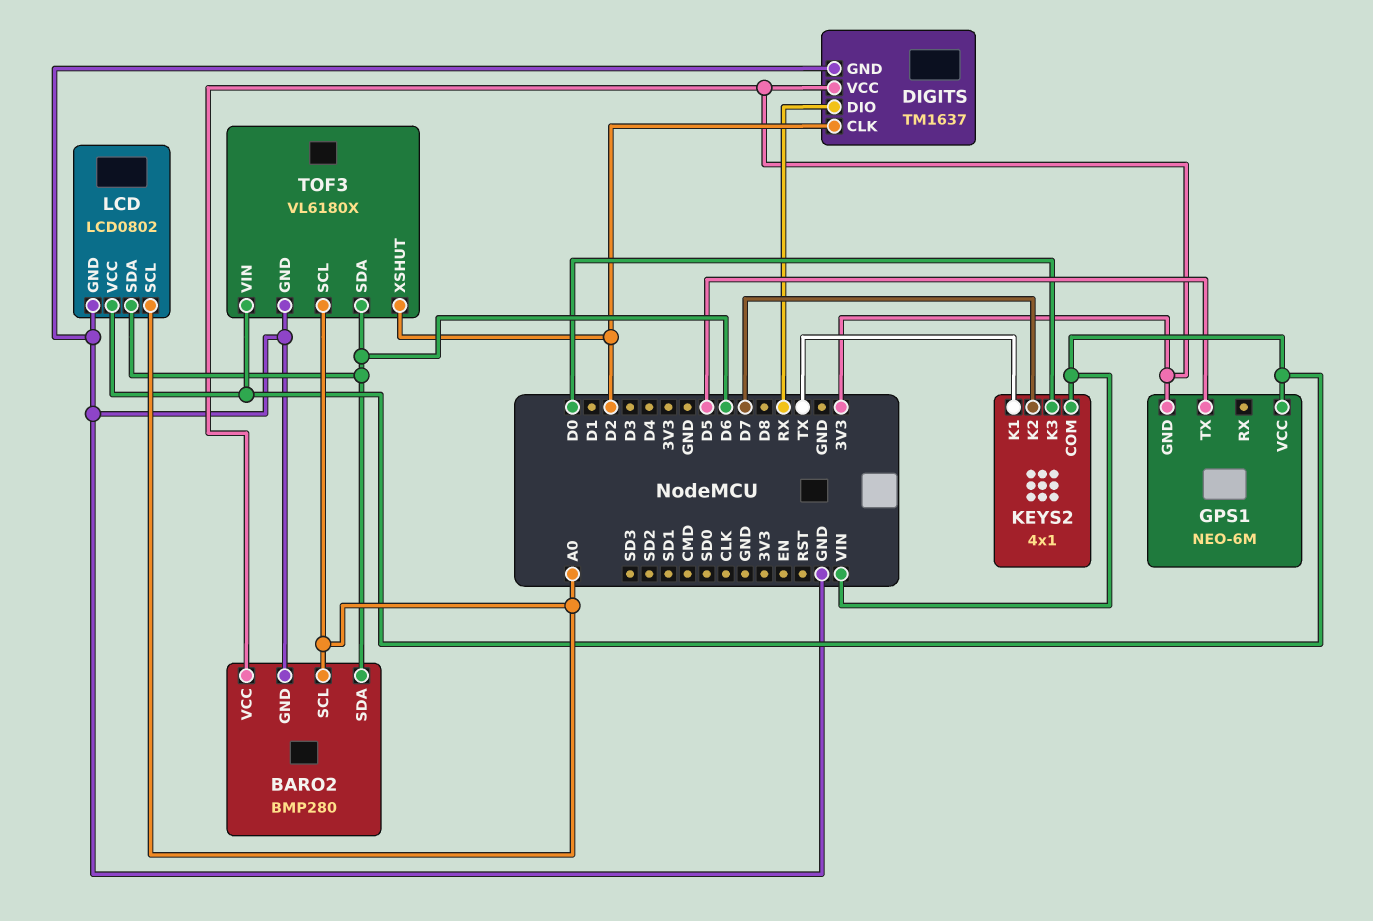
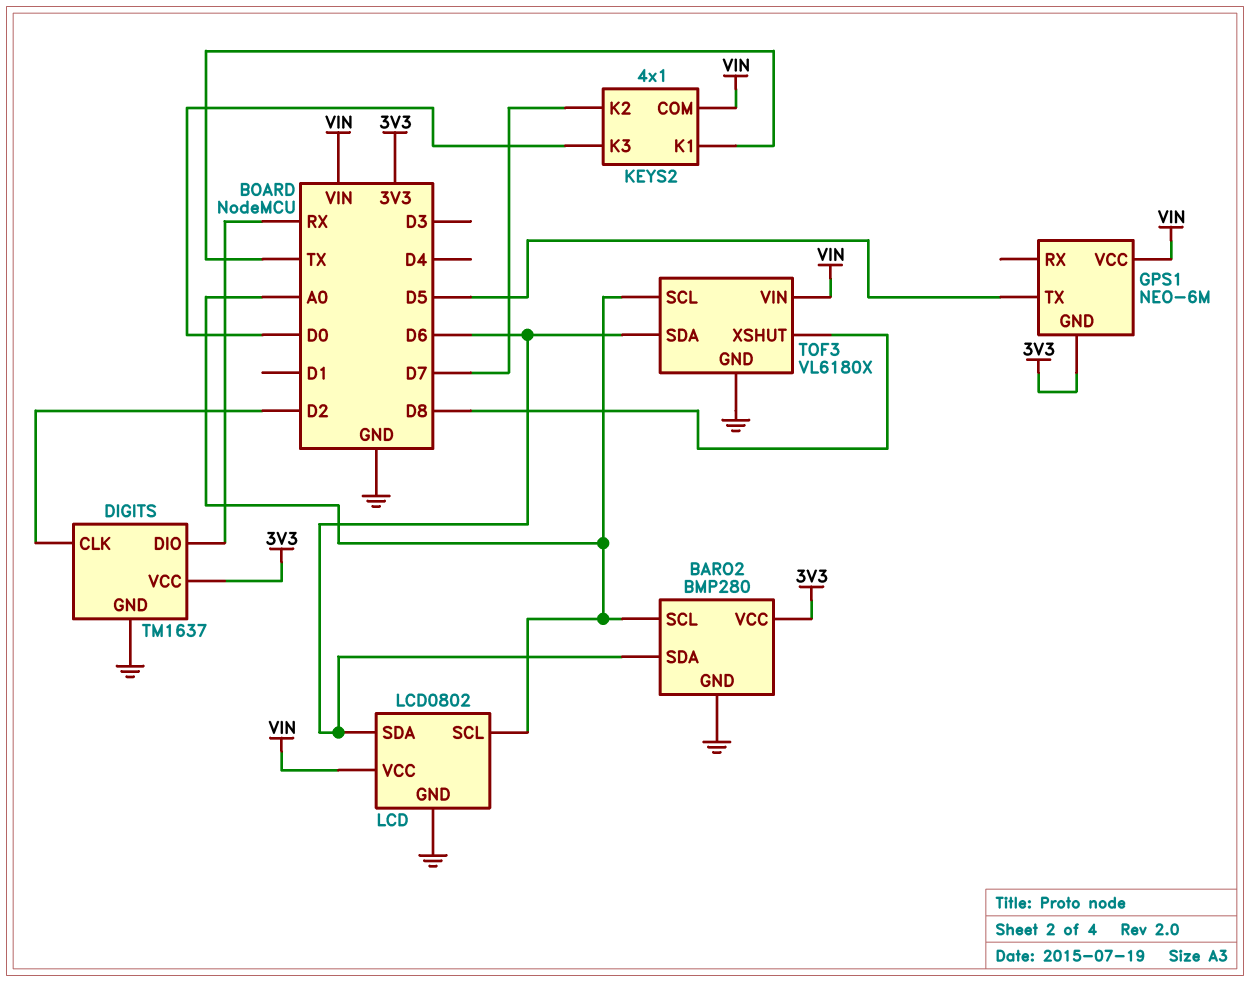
TOF3 pin XSHUT: D2 -> D8

